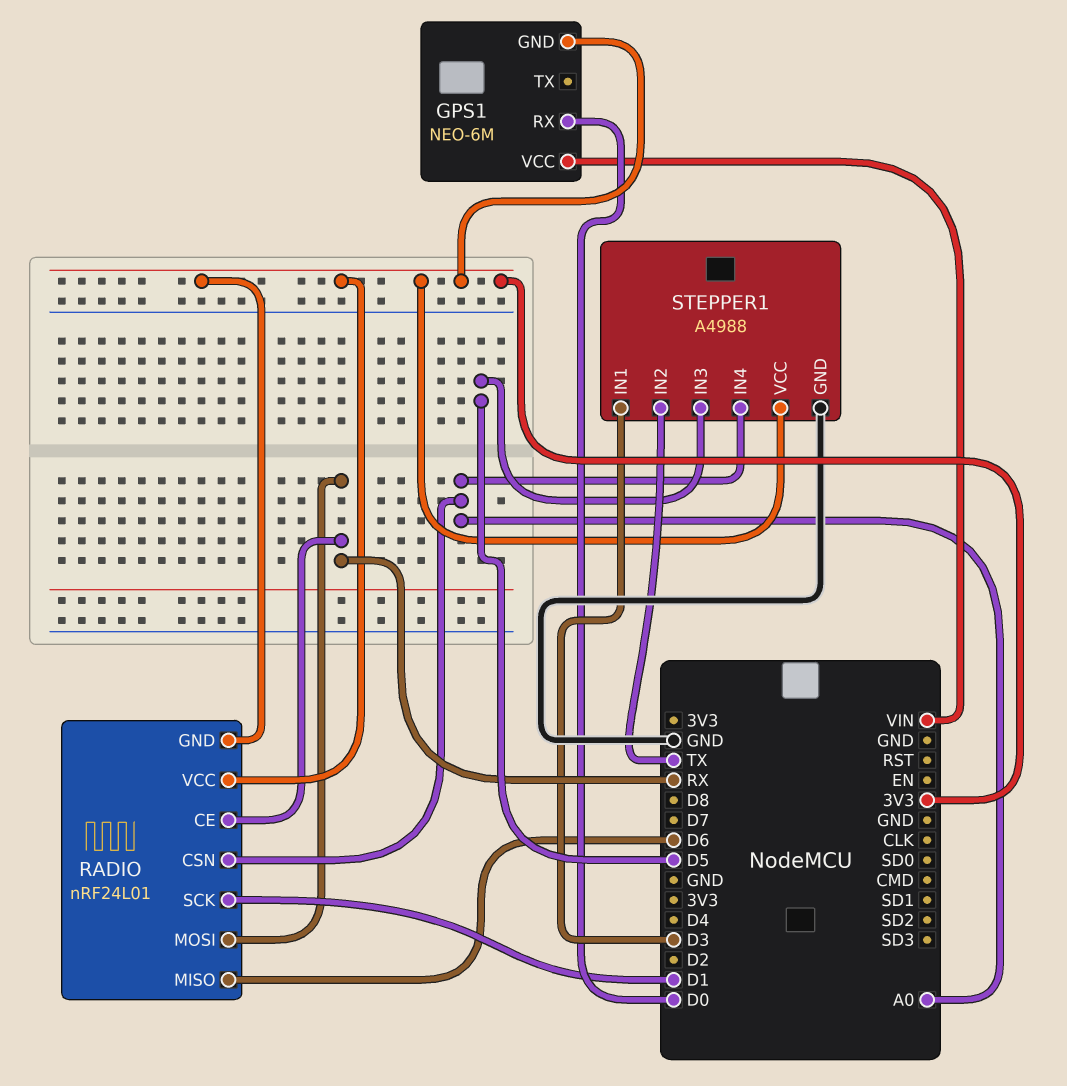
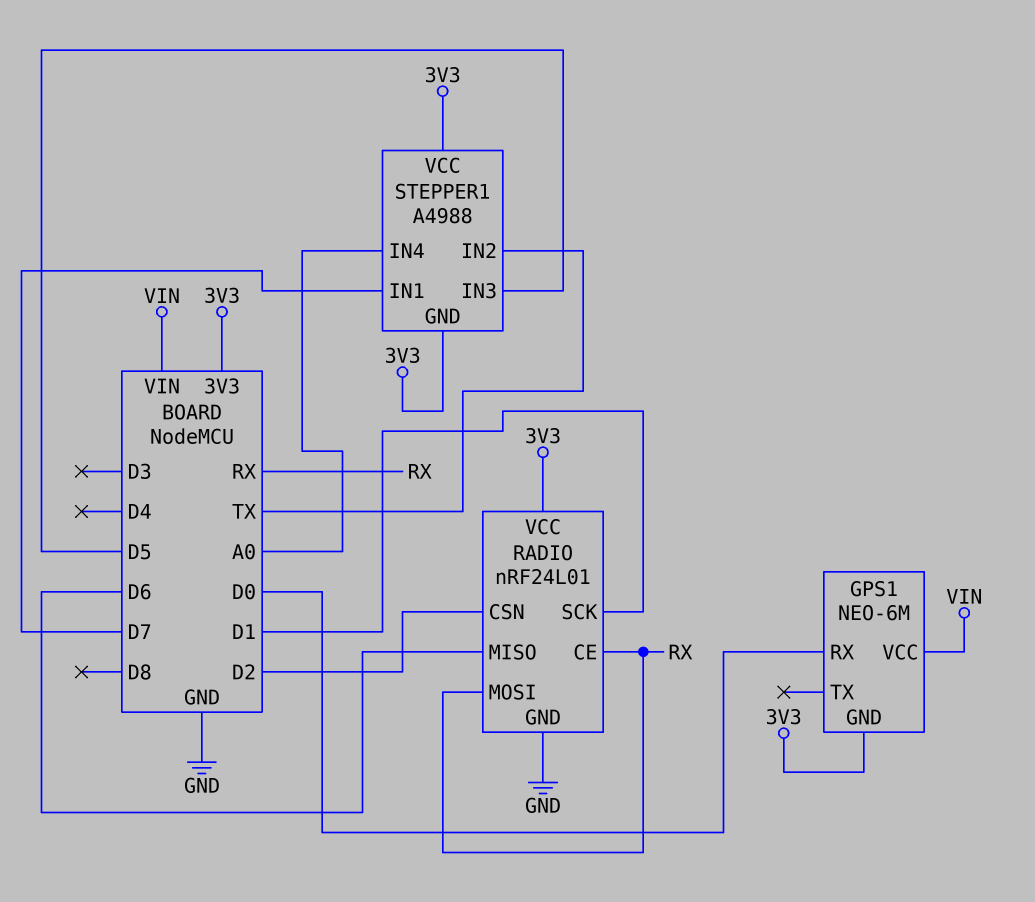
RADIO pin CSN: A0 -> D2
RADIO pin GND: 3V3 -> GND
STEPPER1 pin GND: GND -> 3V3
STEPPER1 pin IN1: D3 -> D7

